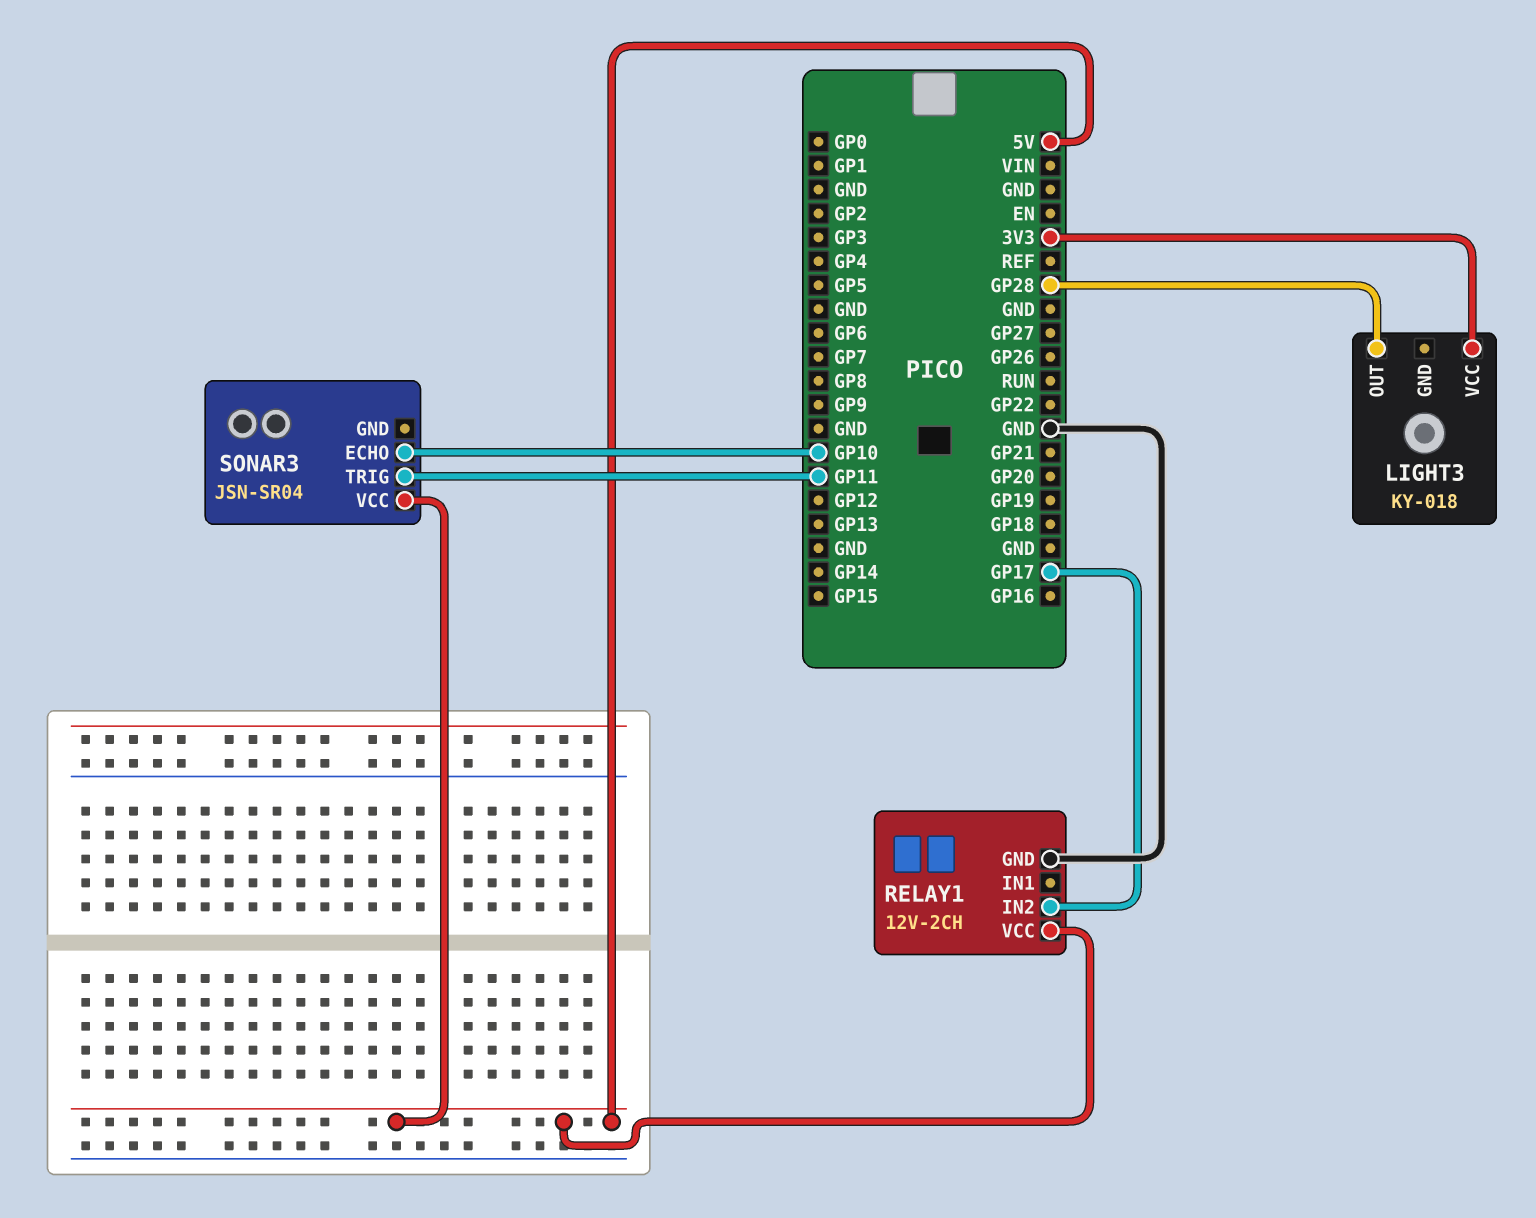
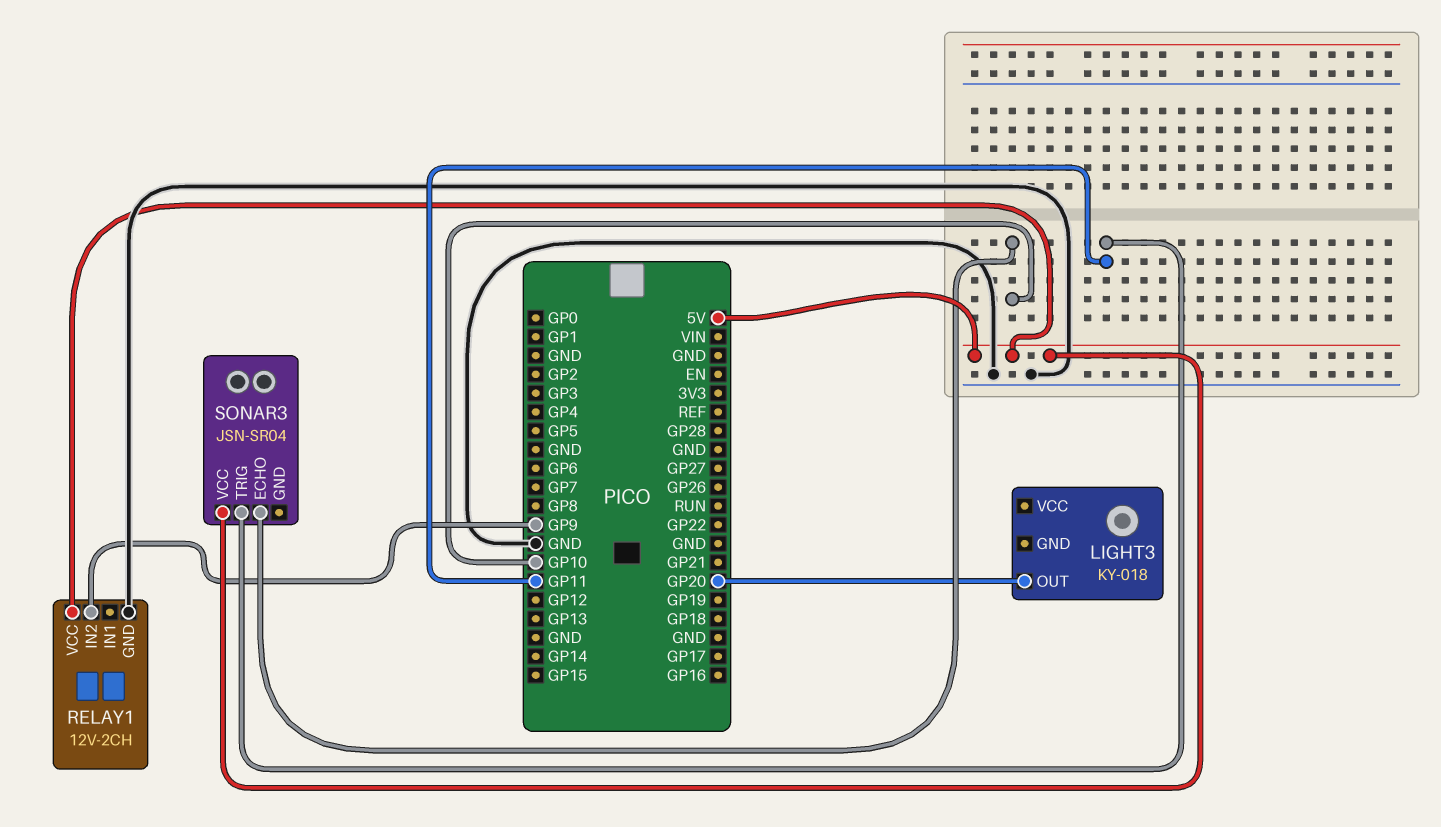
LIGHT3 pin OUT: GP28 -> GP20
LIGHT3 pin VCC: 3V3 -> none
RELAY1 pin IN2: GP17 -> GP9

